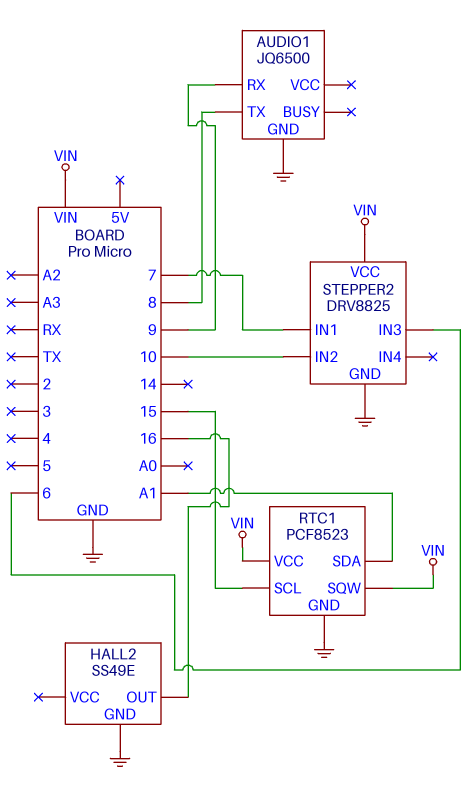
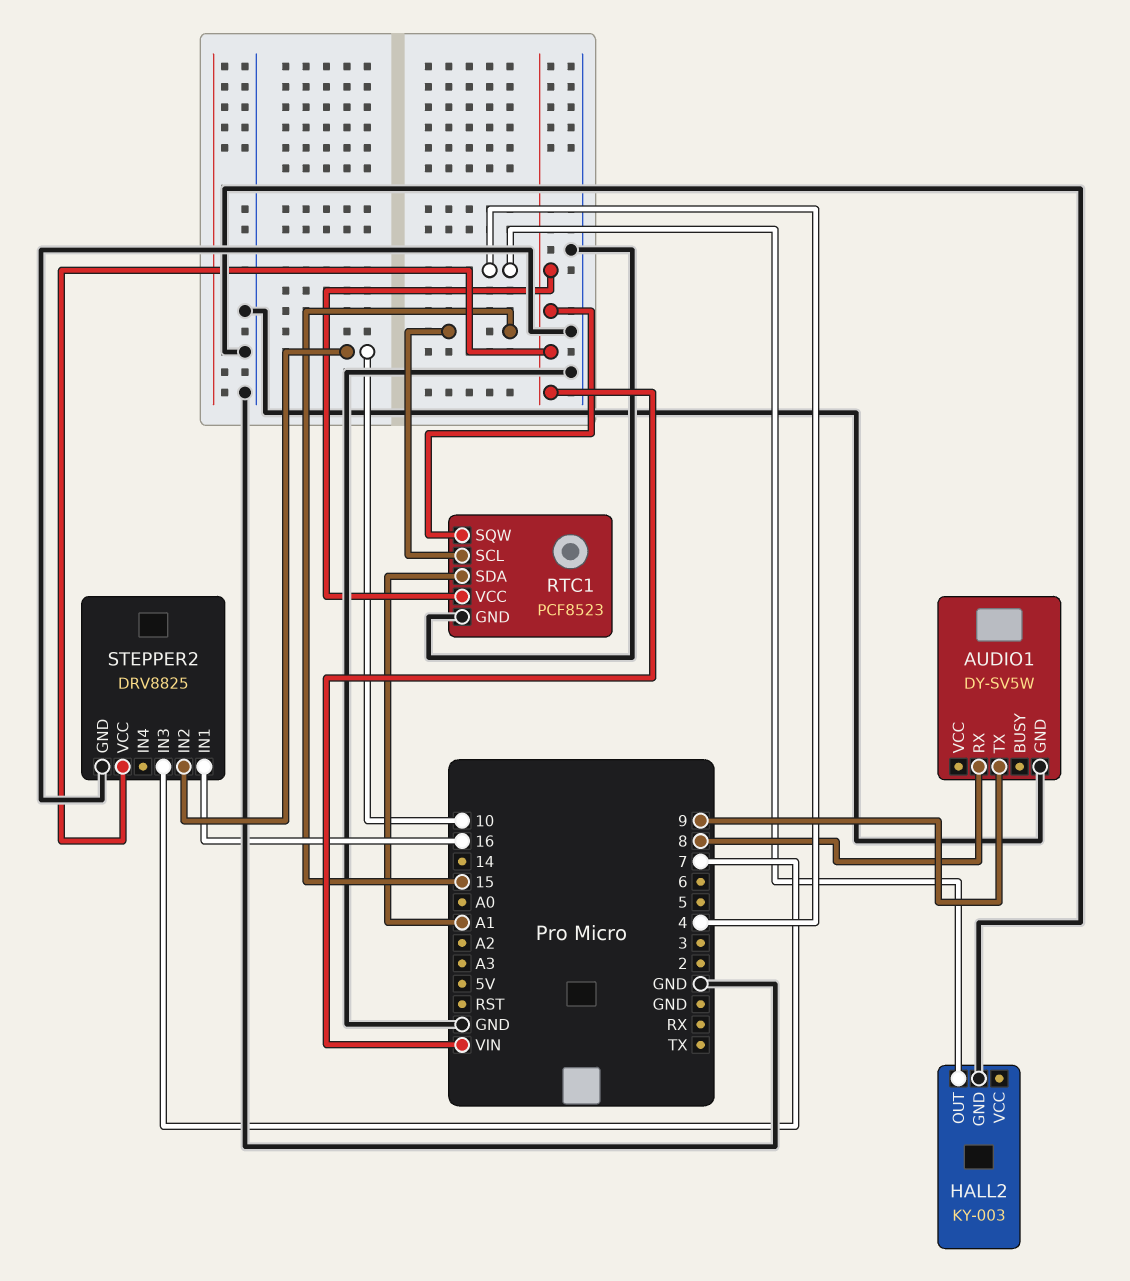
AUDIO1: JQ6500 -> DY-SV5W
AUDIO1 pin RX: 9 -> 8
AUDIO1 pin TX: 8 -> 9
HALL2: SS49E -> KY-003
HALL2 pin OUT: 16 -> 4
STEPPER2 pin IN1: 7 -> 16
STEPPER2 pin IN3: 6 -> 7

